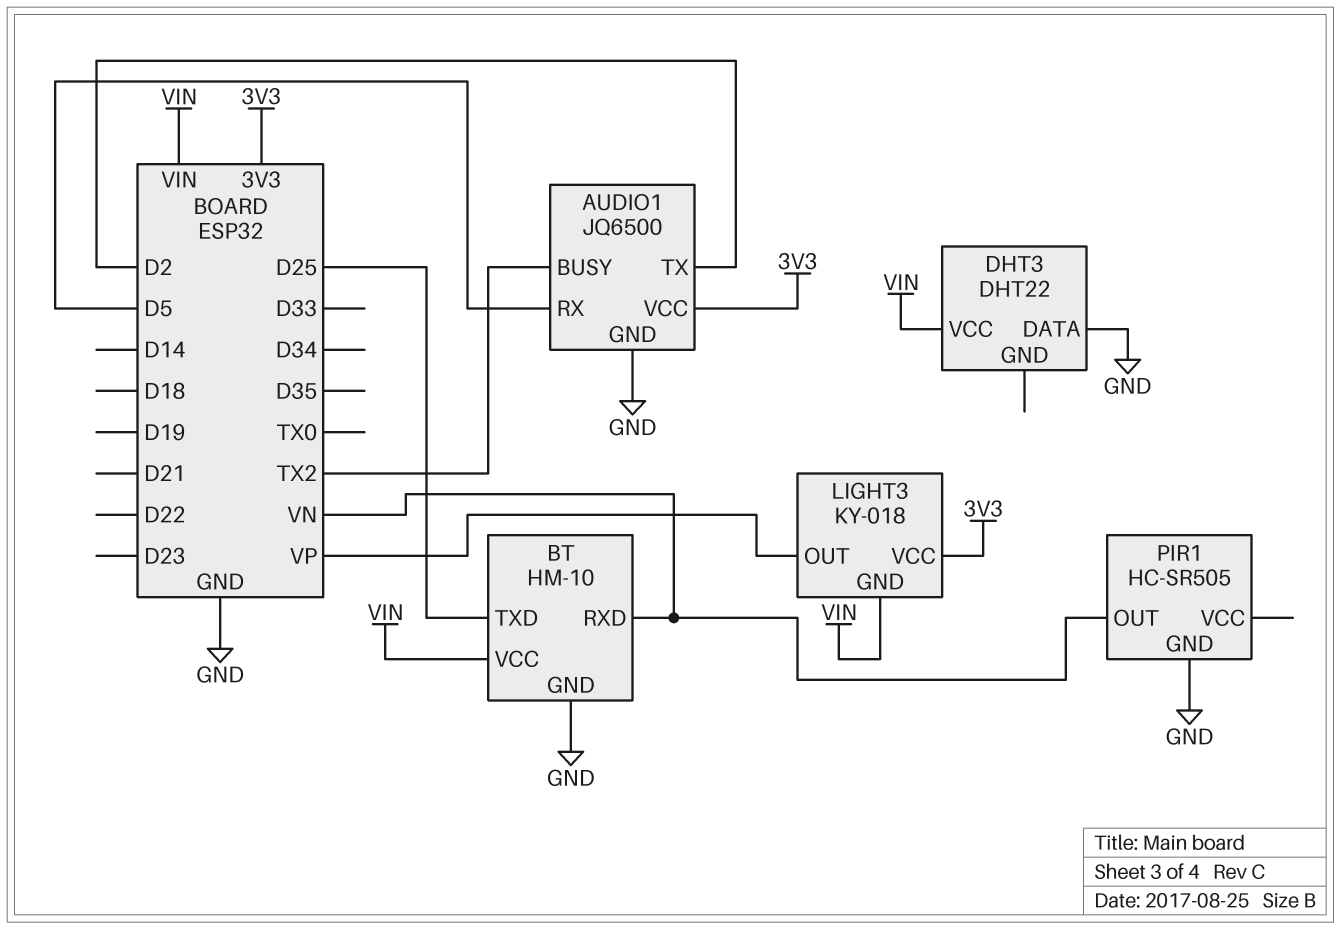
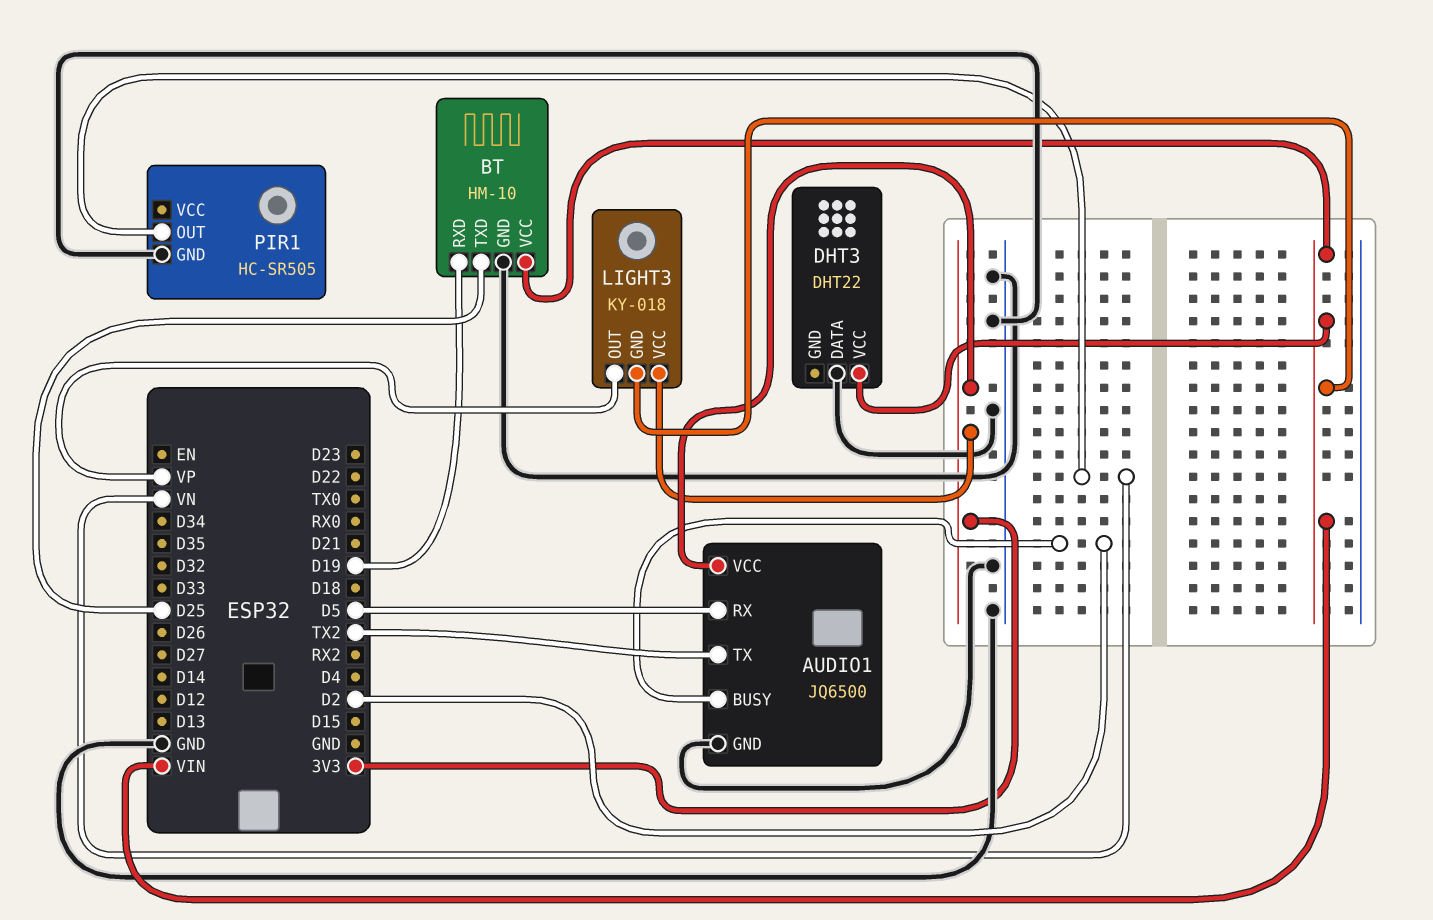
AUDIO1 pin BUSY: TX2 -> D2
AUDIO1 pin TX: D2 -> TX2
BT pin RXD: VN -> D19

